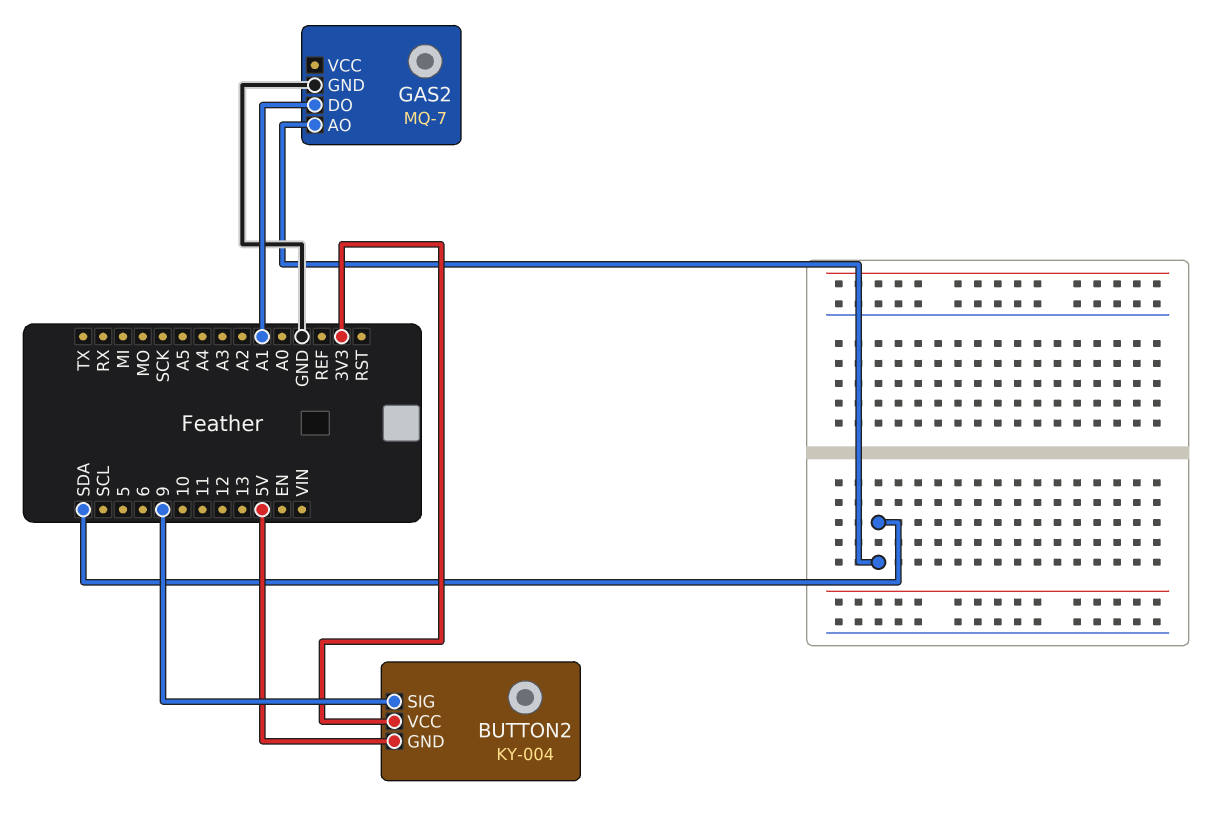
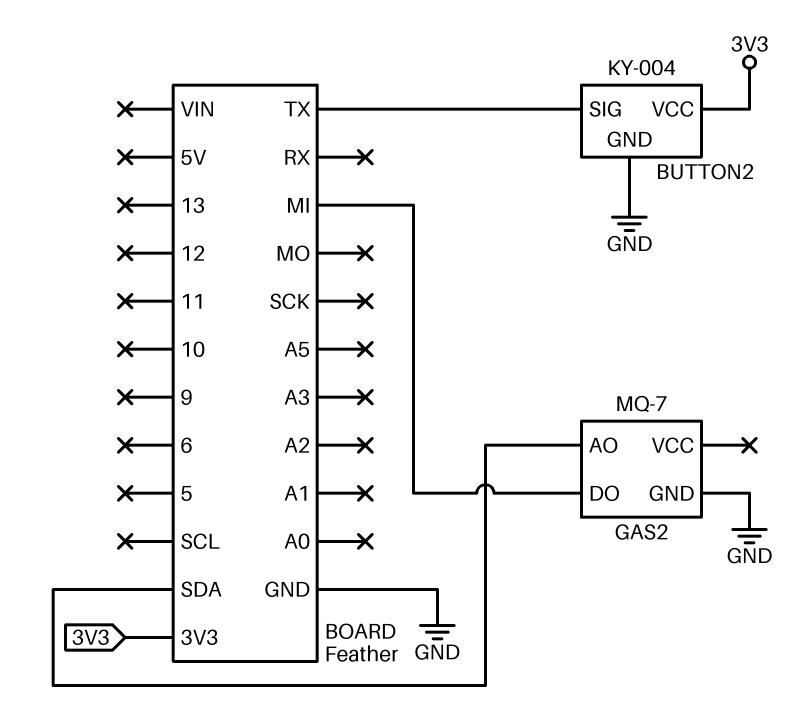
BUTTON2 pin GND: 5V -> GND
BUTTON2 pin SIG: 9 -> TX
GAS2 pin DO: A1 -> MI

